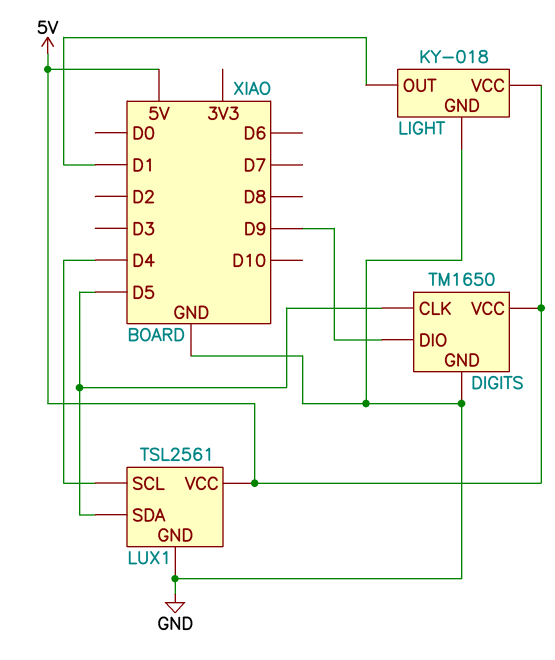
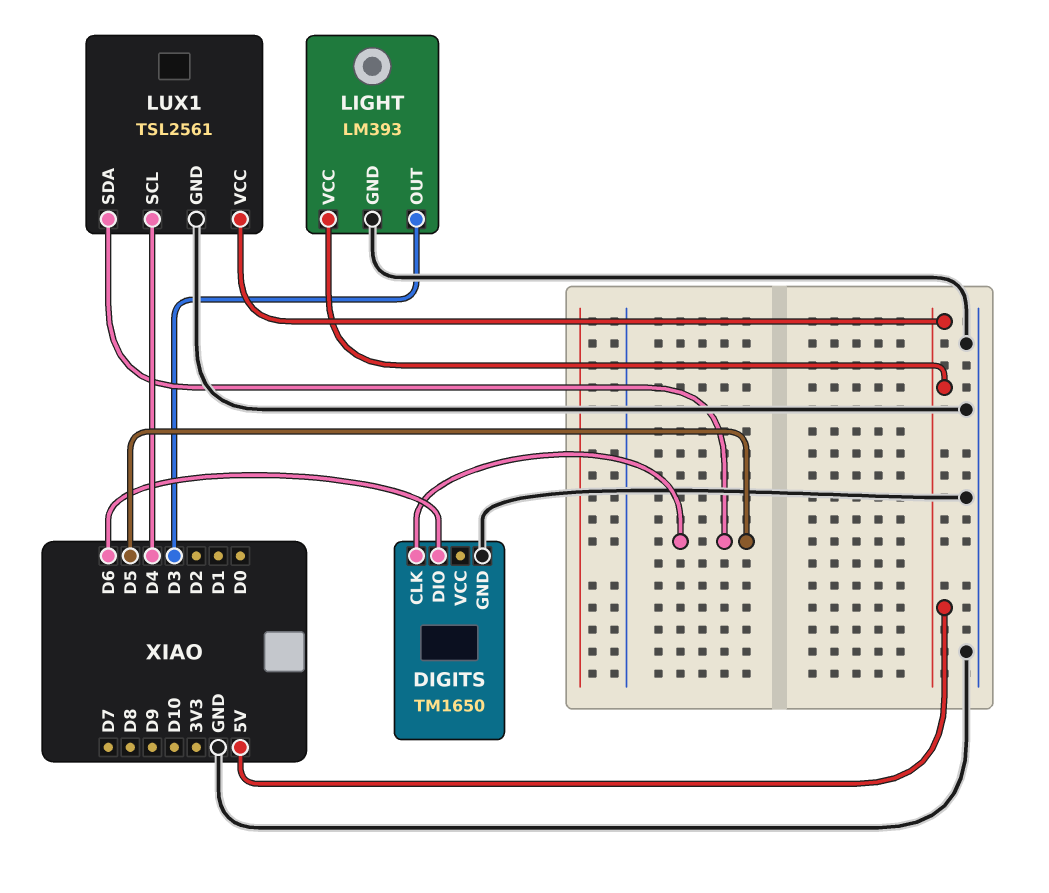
DIGITS pin DIO: D9 -> D6
DIGITS pin VCC: 5V -> none
LIGHT: KY-018 -> LM393
LIGHT pin OUT: D1 -> D3

